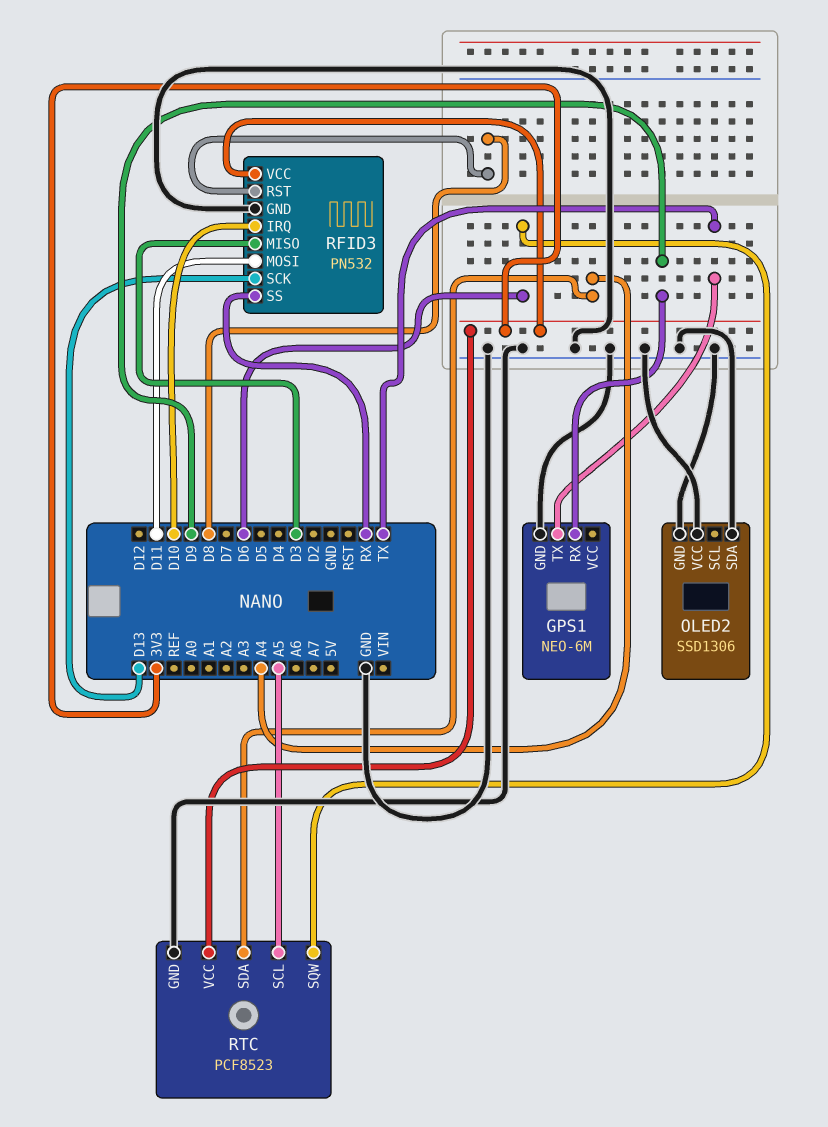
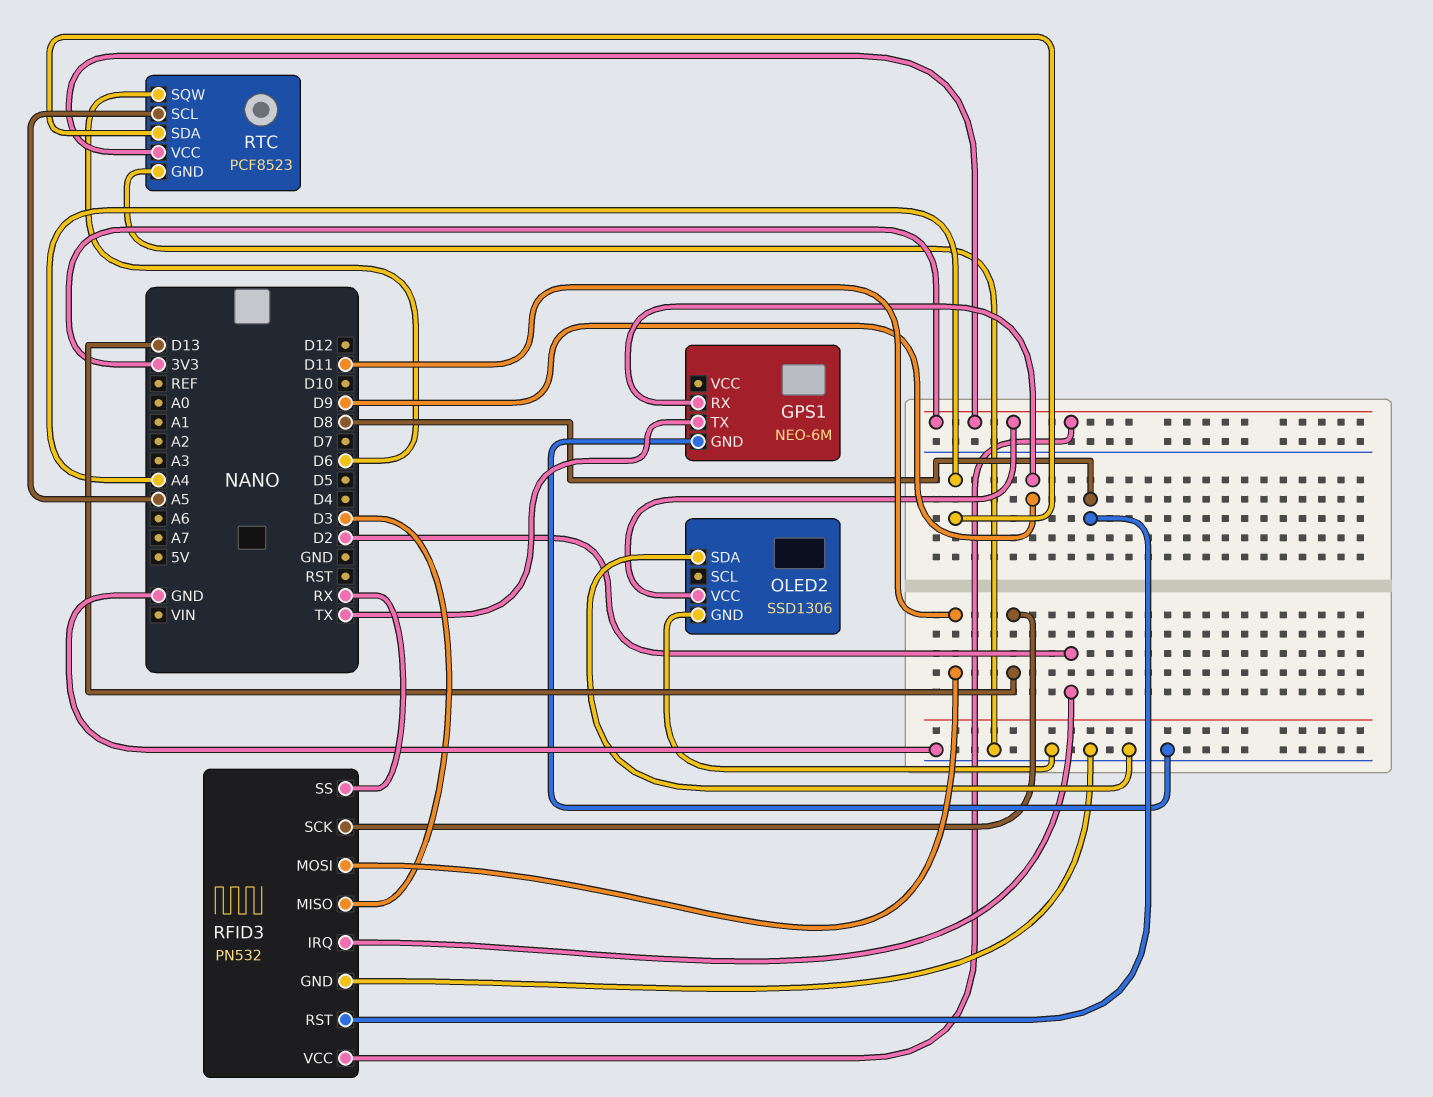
OLED2 pin VCC: GND -> 3V3
RFID3 pin IRQ: D10 -> D2

